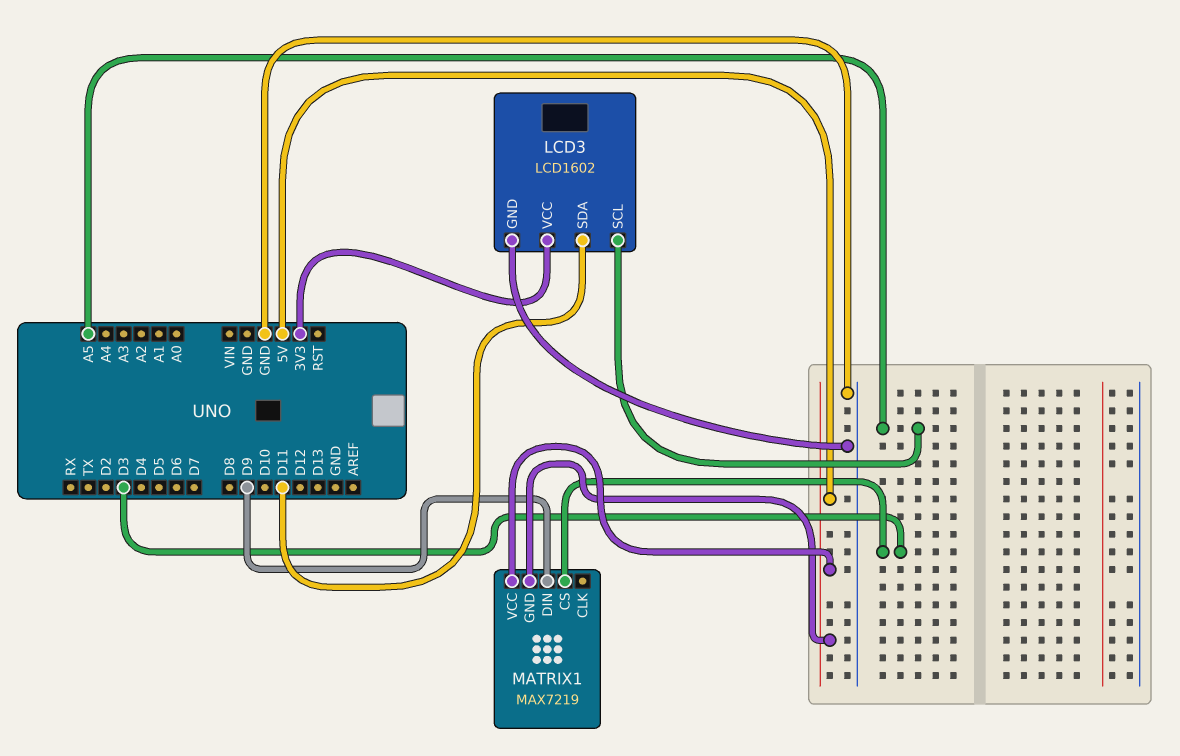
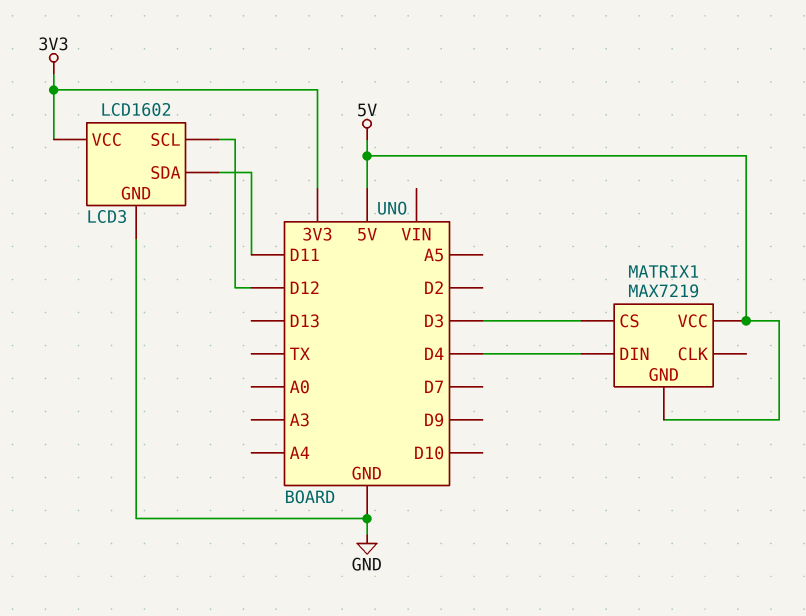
LCD3 pin SCL: A5 -> D12
MATRIX1 pin DIN: D9 -> D4

